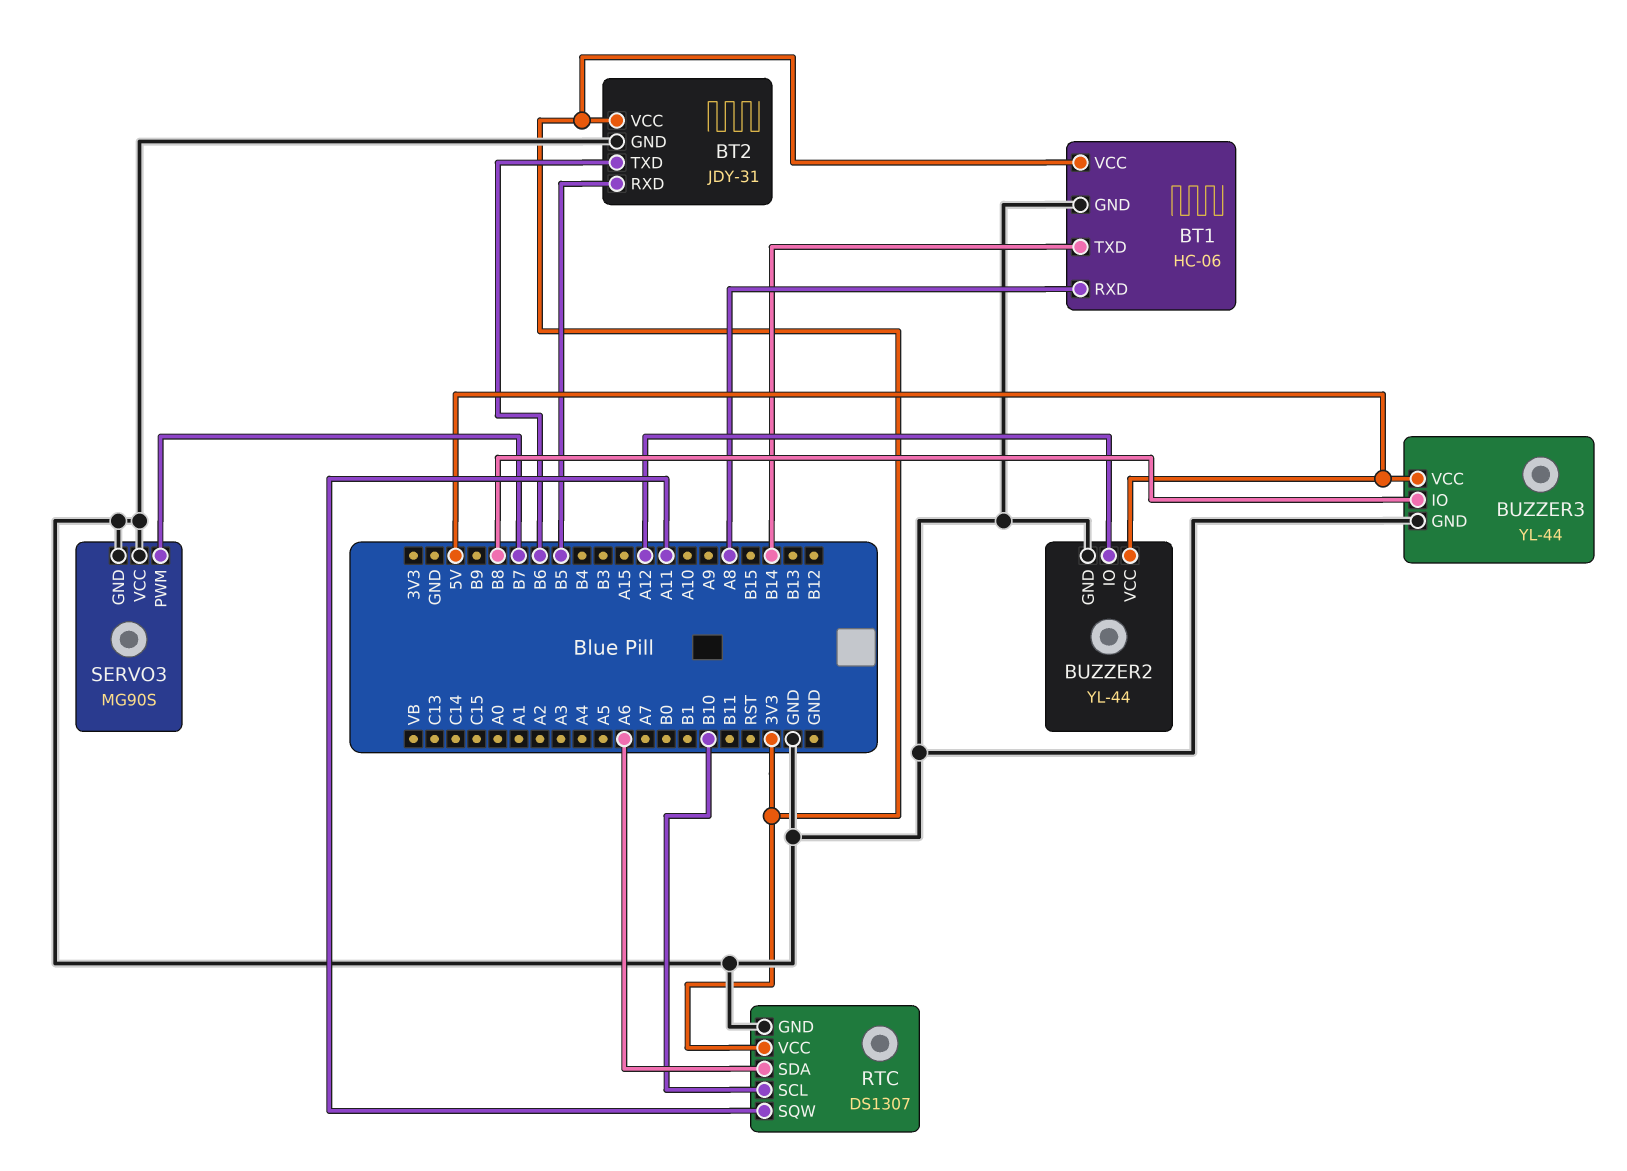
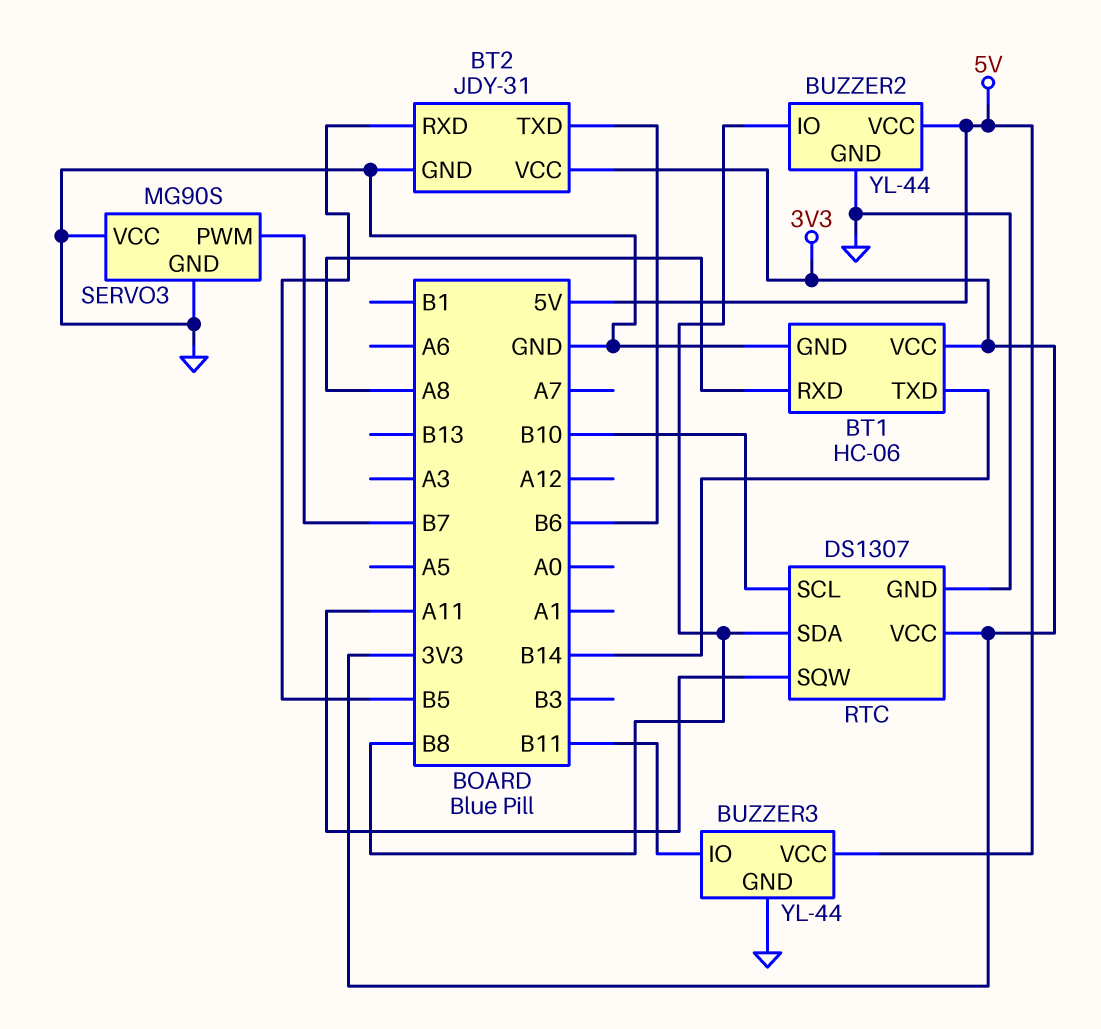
BUZZER2 pin IO: A12 -> B8
BUZZER3 pin IO: B8 -> B11
RTC pin SDA: A6 -> B8

